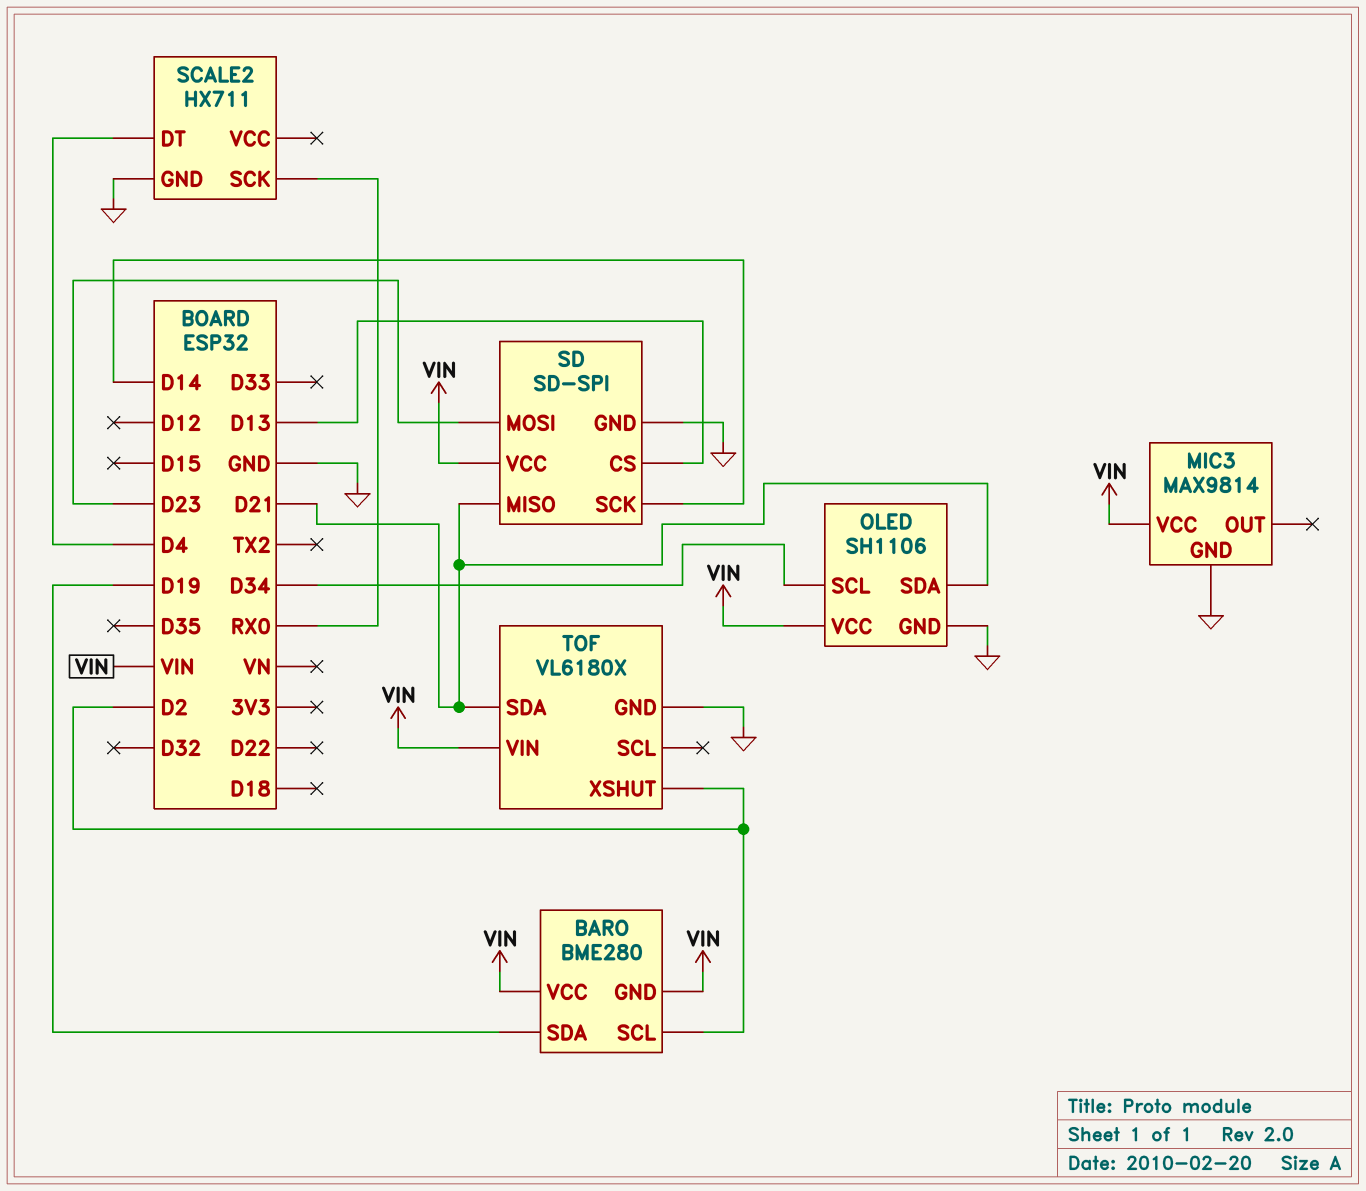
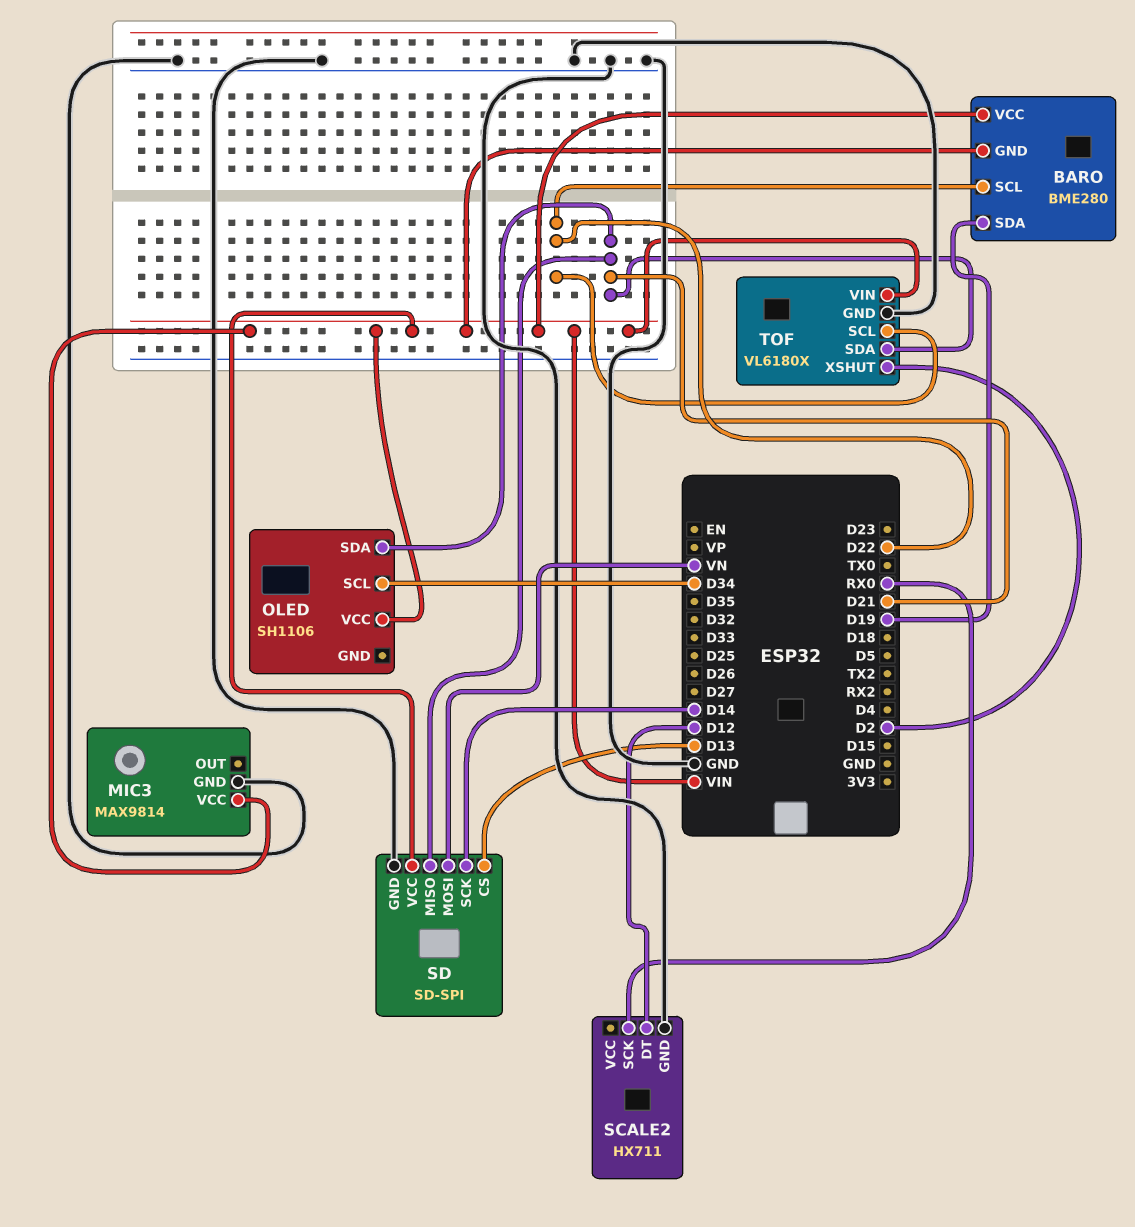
BARO pin SCL: D2 -> D22
OLED pin GND: GND -> none
SCALE2 pin DT: D4 -> D12
SD pin MOSI: D23 -> VN
TOF pin SCL: none -> D22

